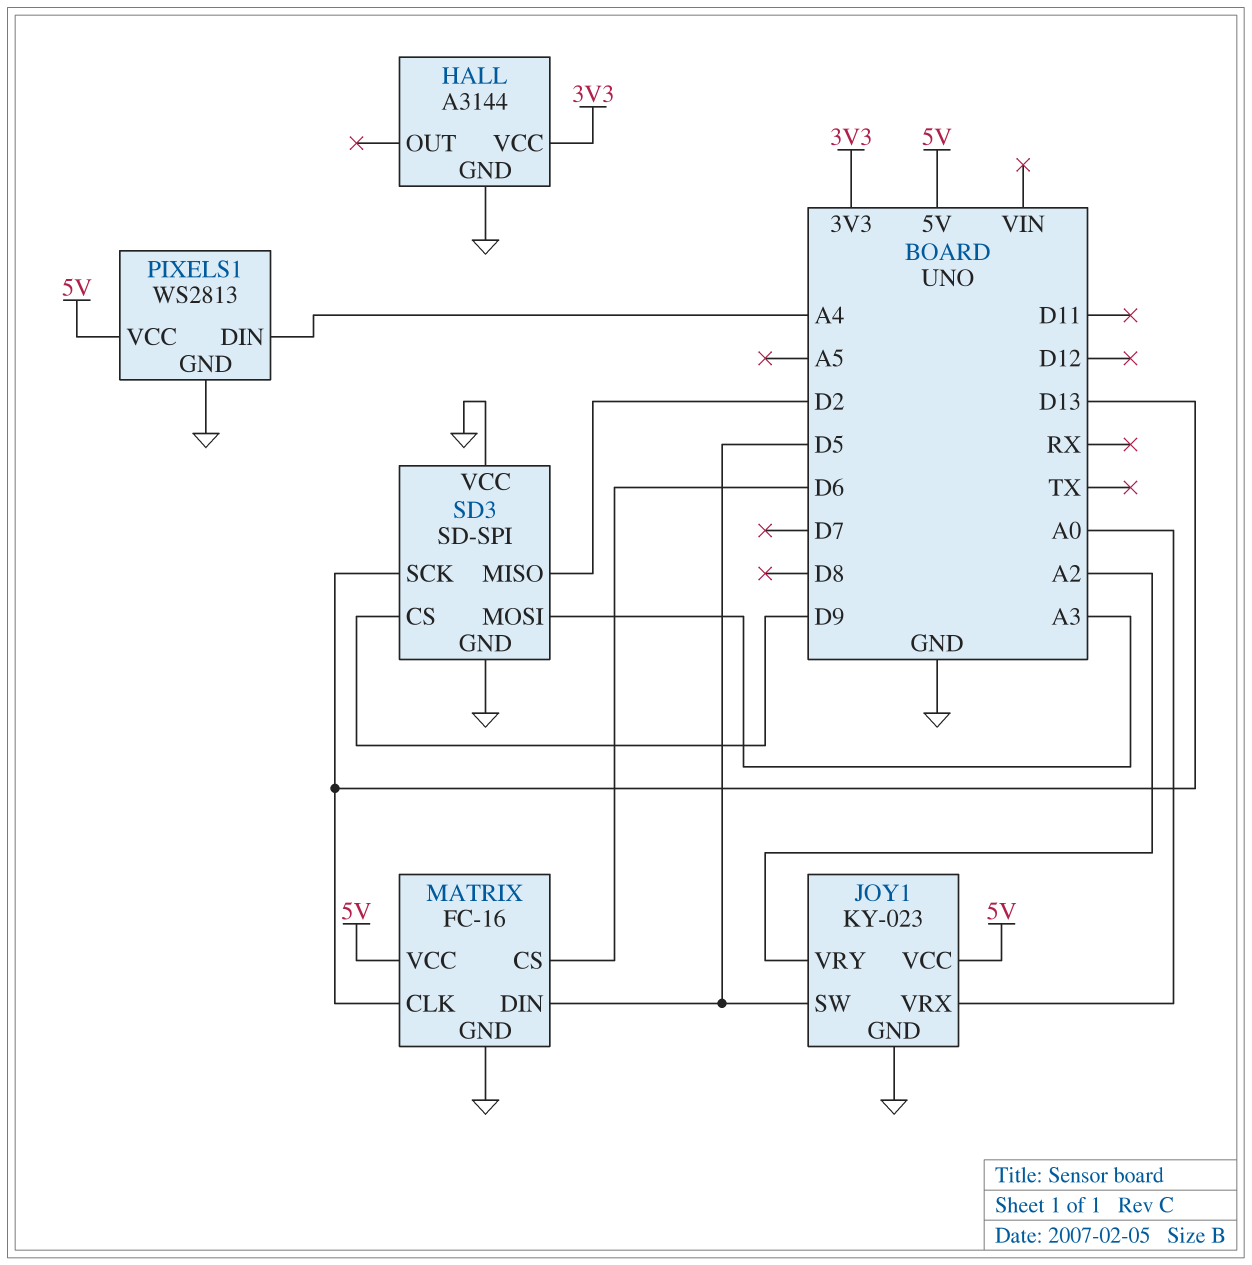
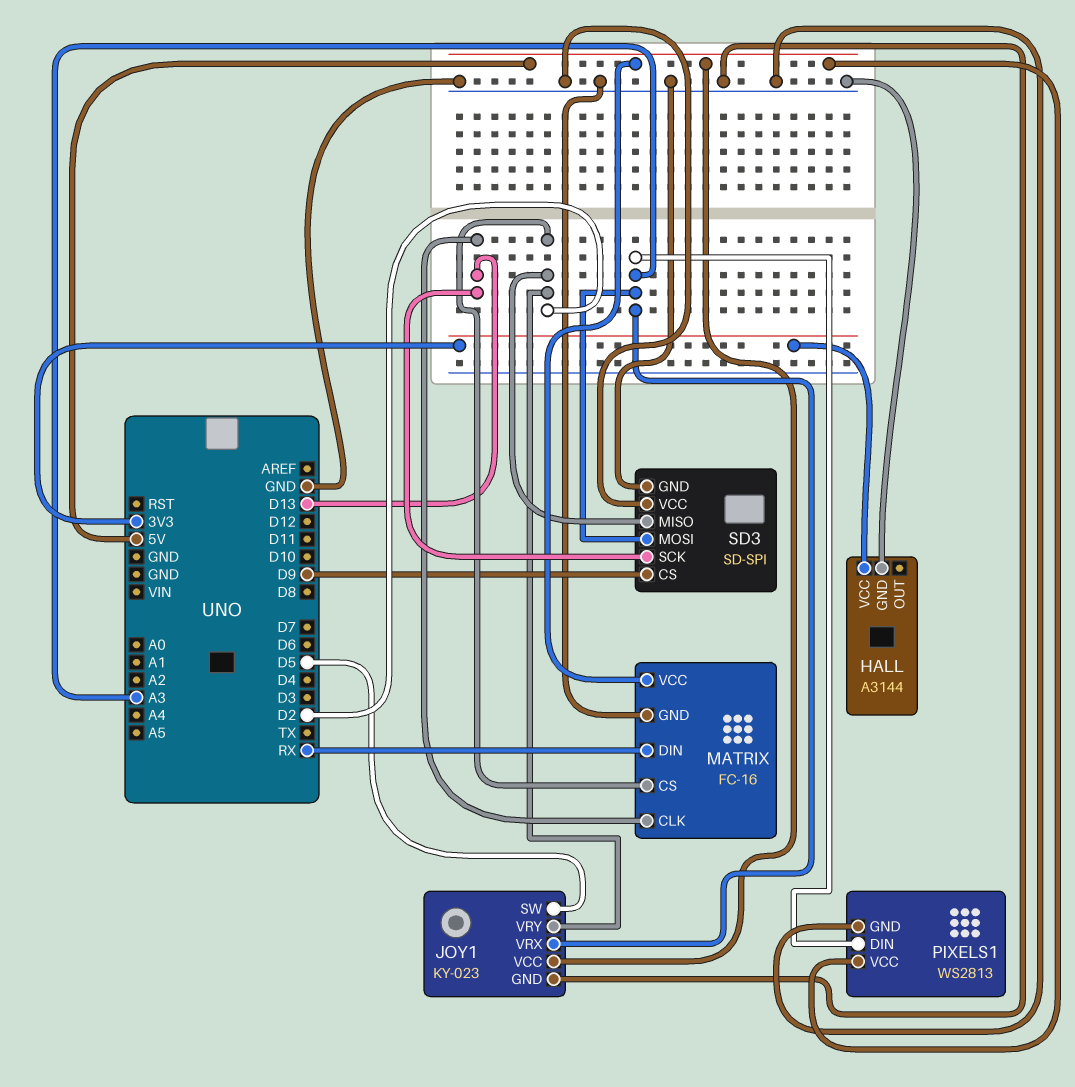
JOY1 pin VRX: A0 -> A3
JOY1 pin VRY: A2 -> D2
MATRIX pin CS: D6 -> D2
MATRIX pin DIN: D5 -> RX
PIXELS1 pin DIN: A4 -> A3

